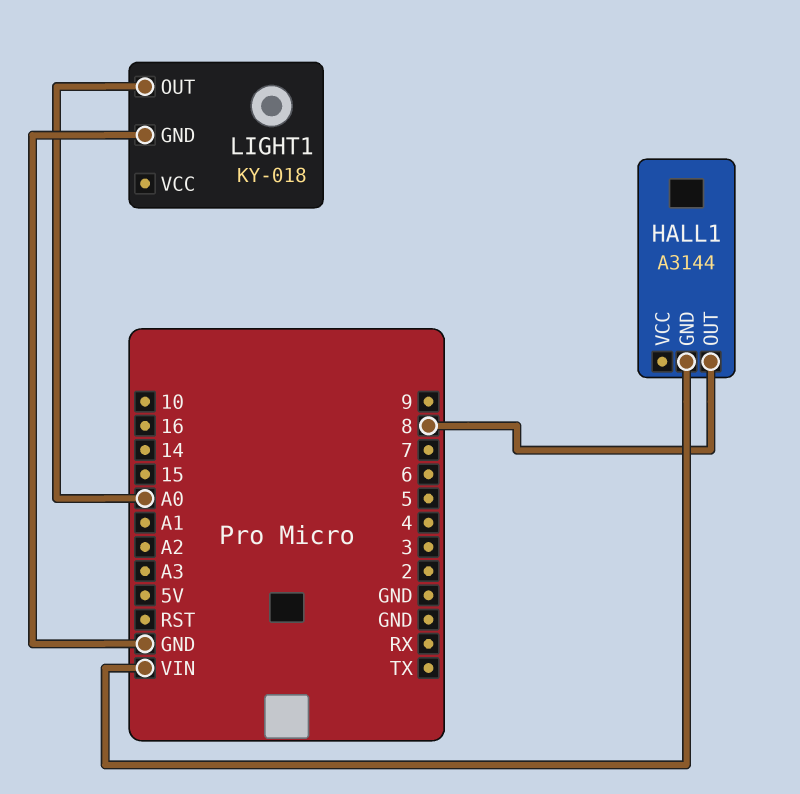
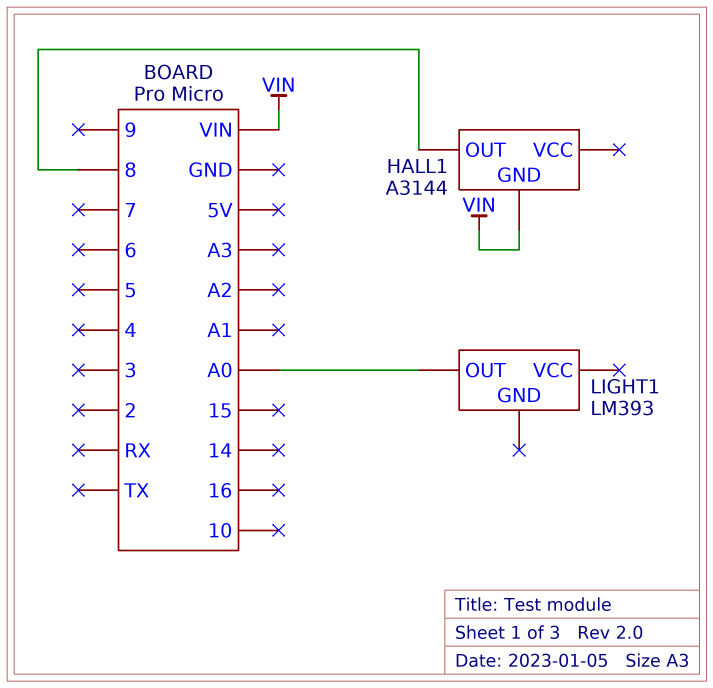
LIGHT1: KY-018 -> LM393
LIGHT1 pin GND: GND -> none

